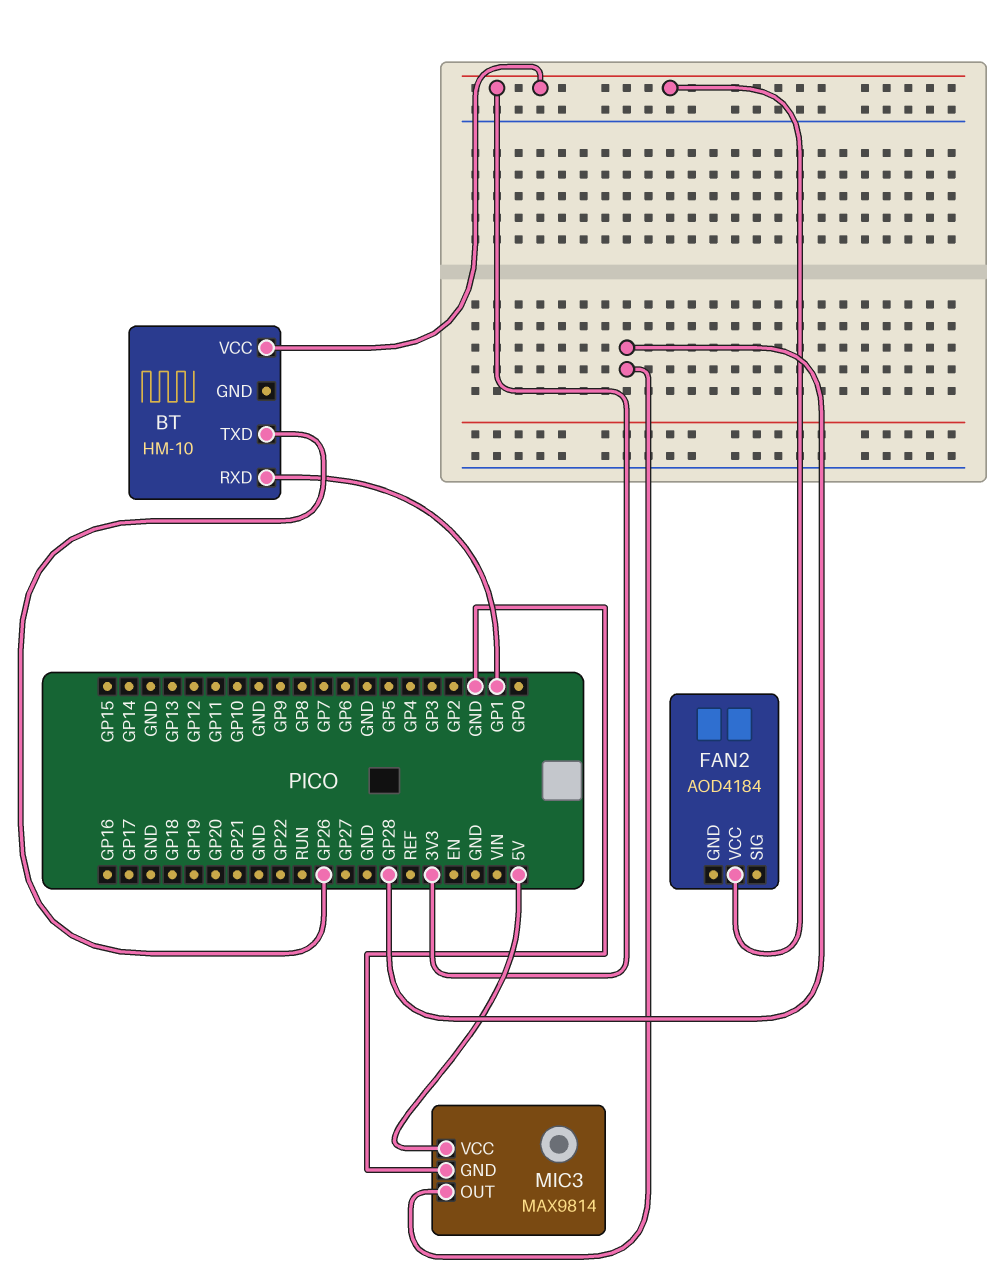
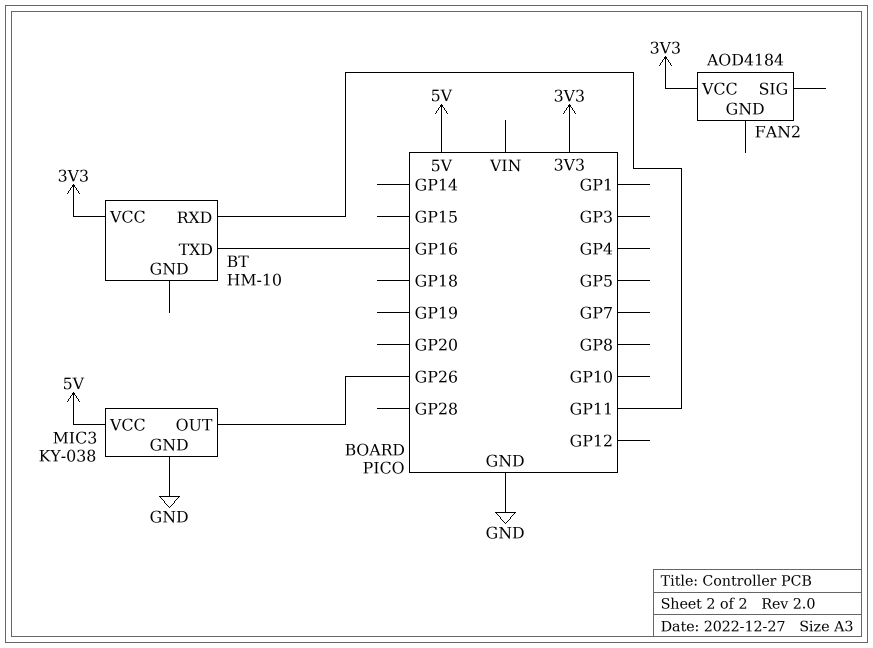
BT pin RXD: GP1 -> GP11
BT pin TXD: GP26 -> GP16
MIC3: MAX9814 -> KY-038
MIC3 pin OUT: GP28 -> GP26

